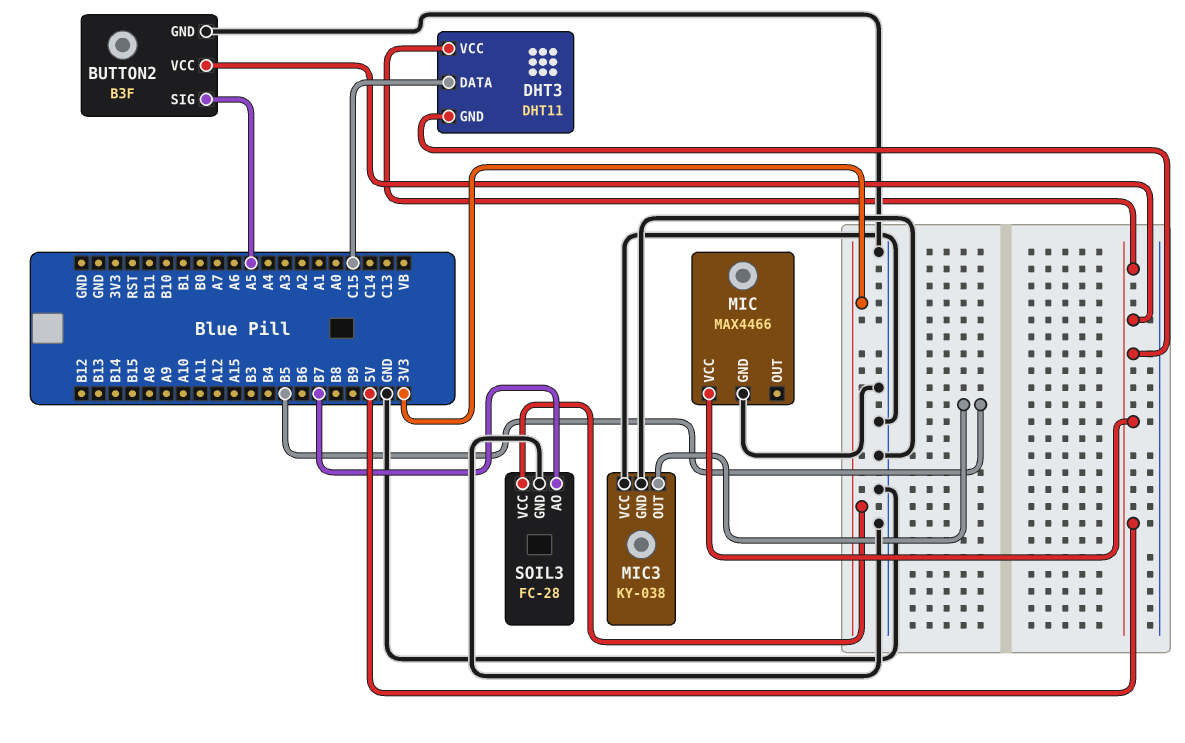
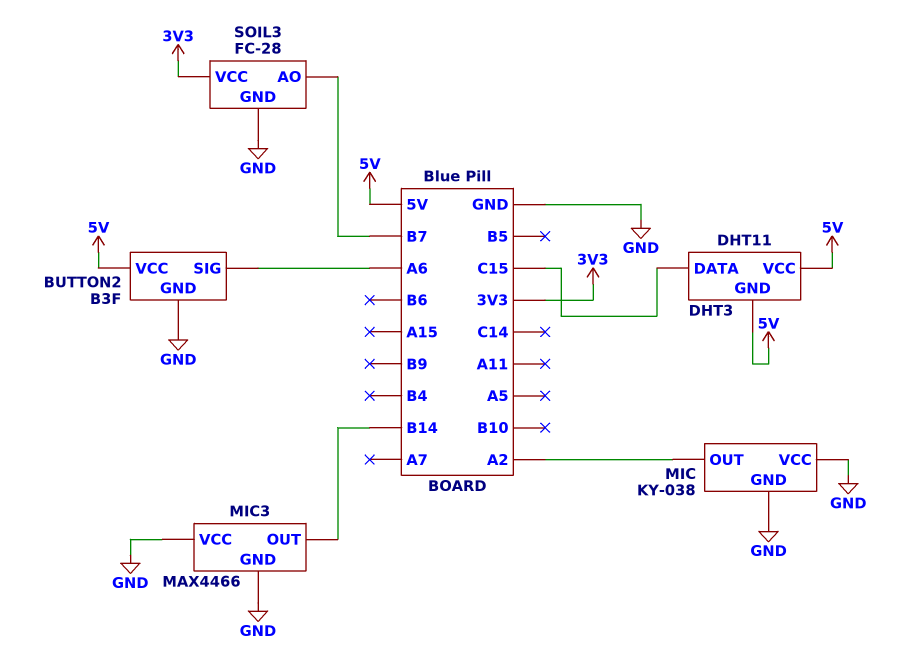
BUTTON2 pin SIG: A5 -> A6
MIC: MAX4466 -> KY-038
MIC pin OUT: none -> A2
MIC pin VCC: 5V -> GND
MIC3: KY-038 -> MAX4466
MIC3 pin OUT: B5 -> B14

